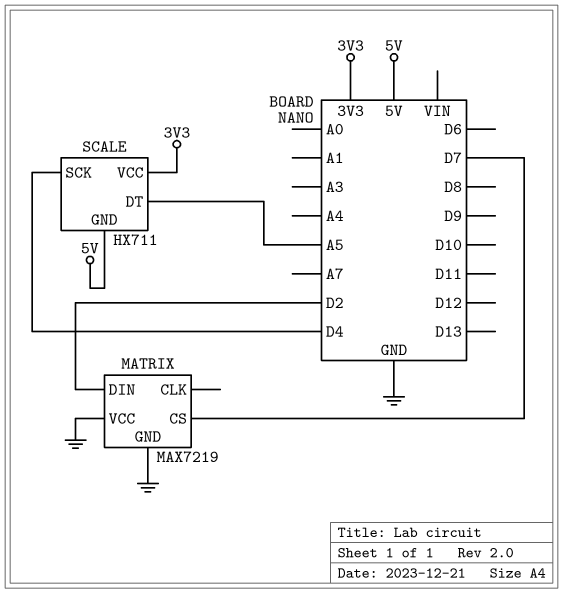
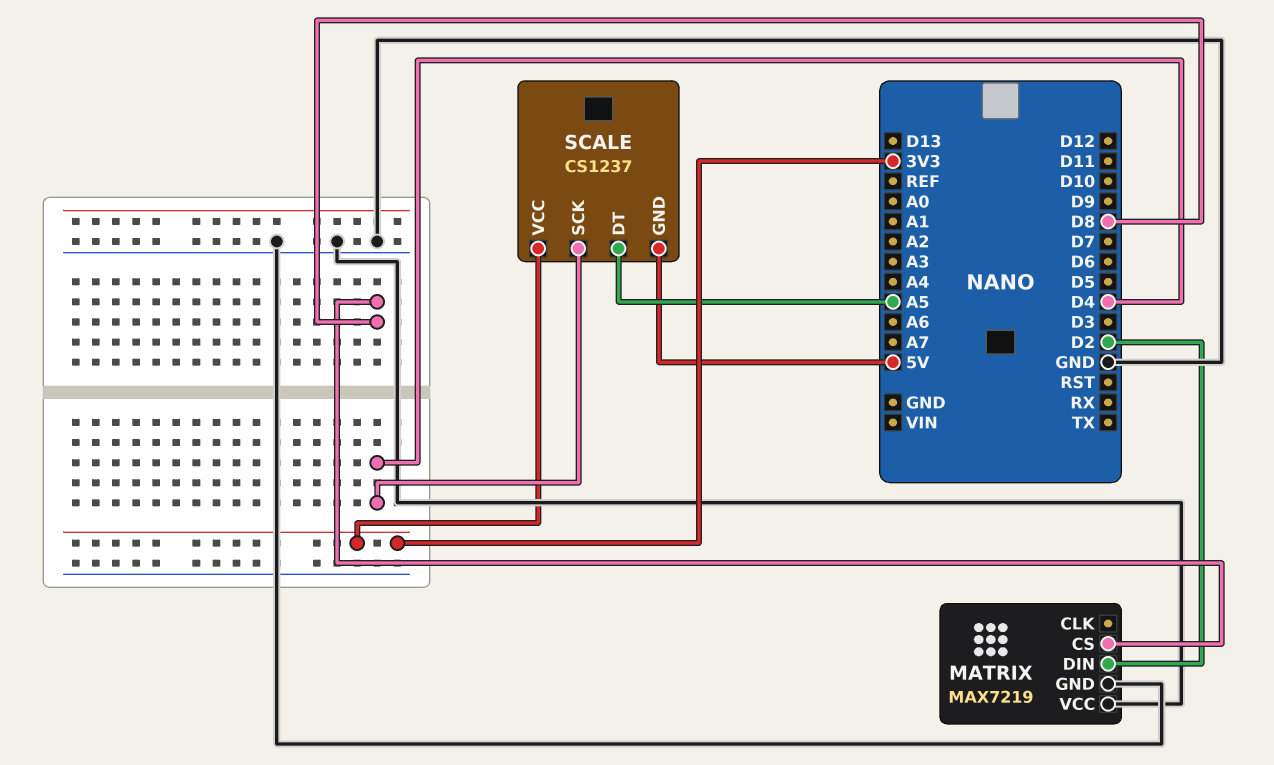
MATRIX pin CS: D7 -> D8
SCALE: HX711 -> CS1237

